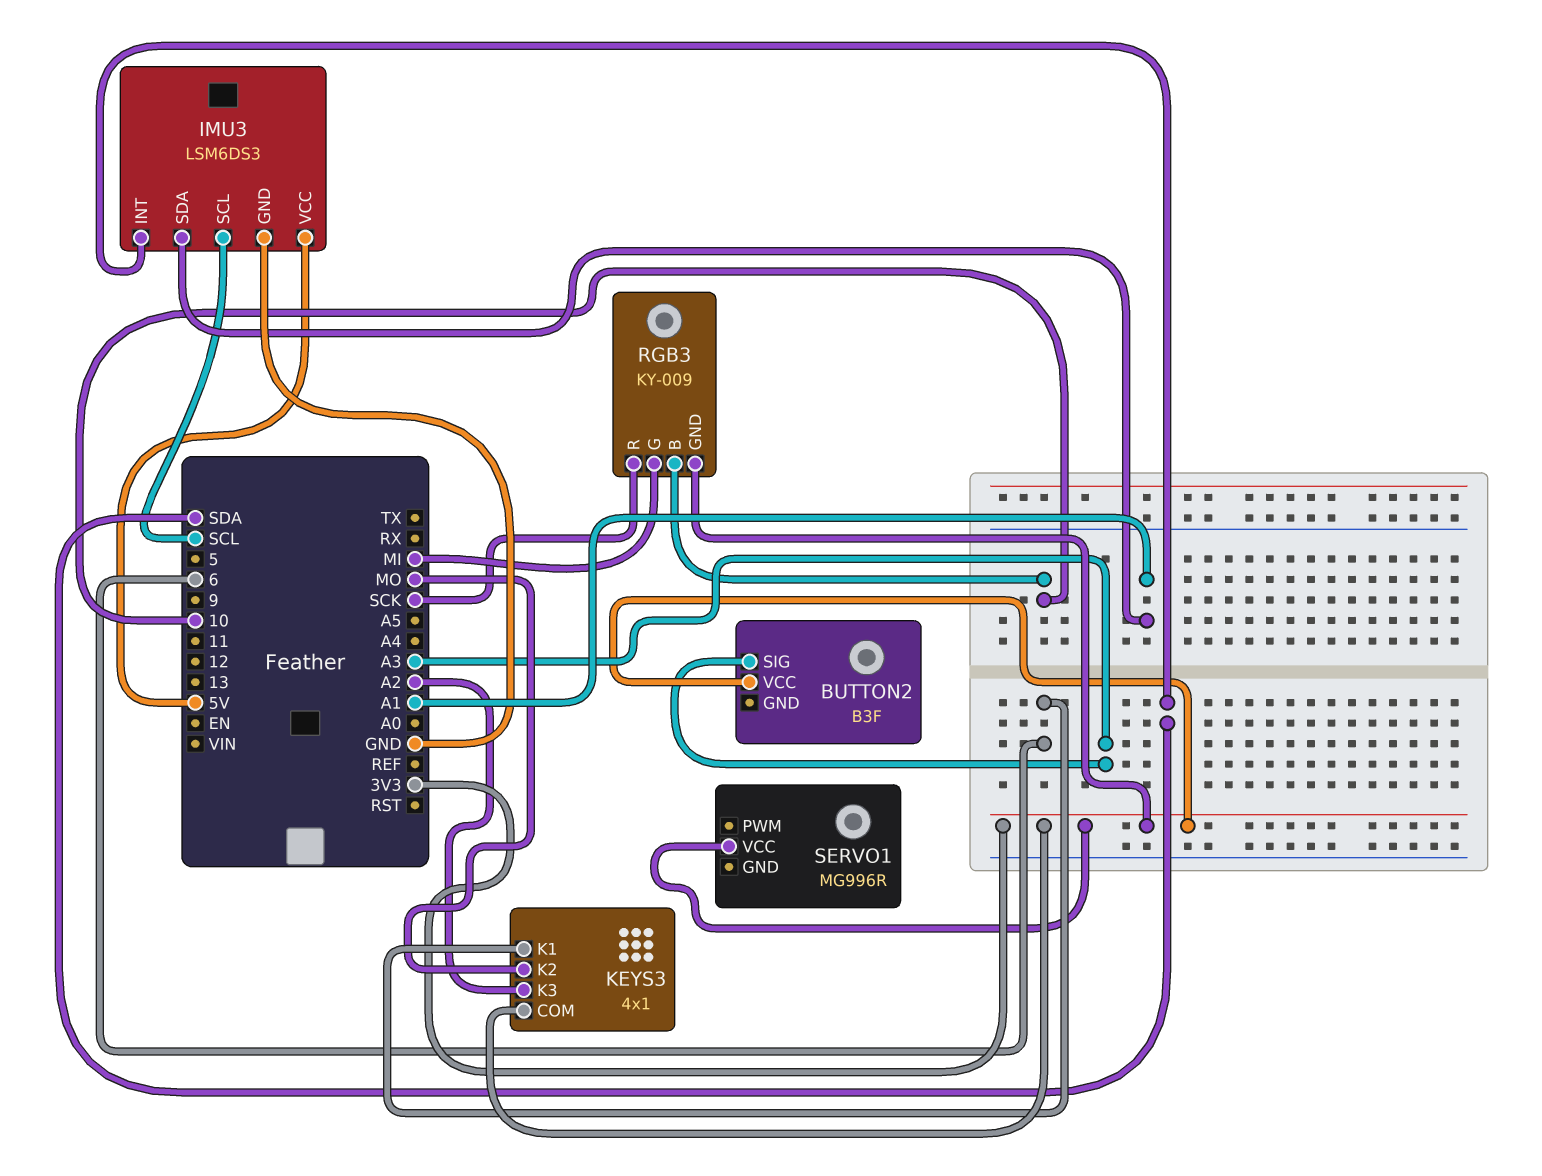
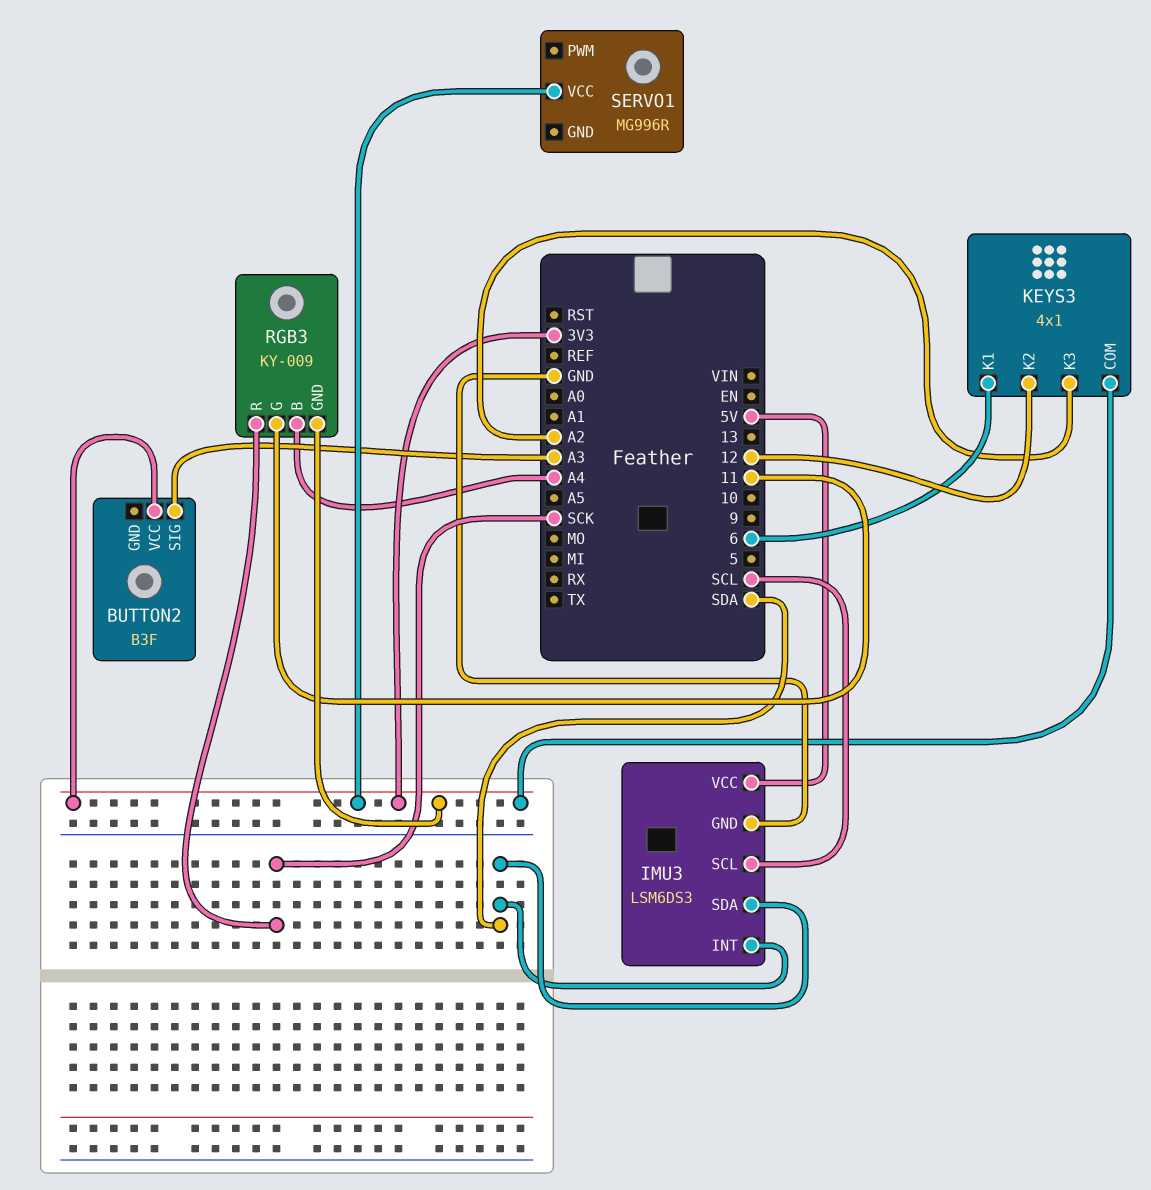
IMU3 pin SDA: A1 -> SDA
KEYS3 pin K2: MO -> 12
RGB3 pin B: 10 -> A4
RGB3 pin G: MI -> 11

